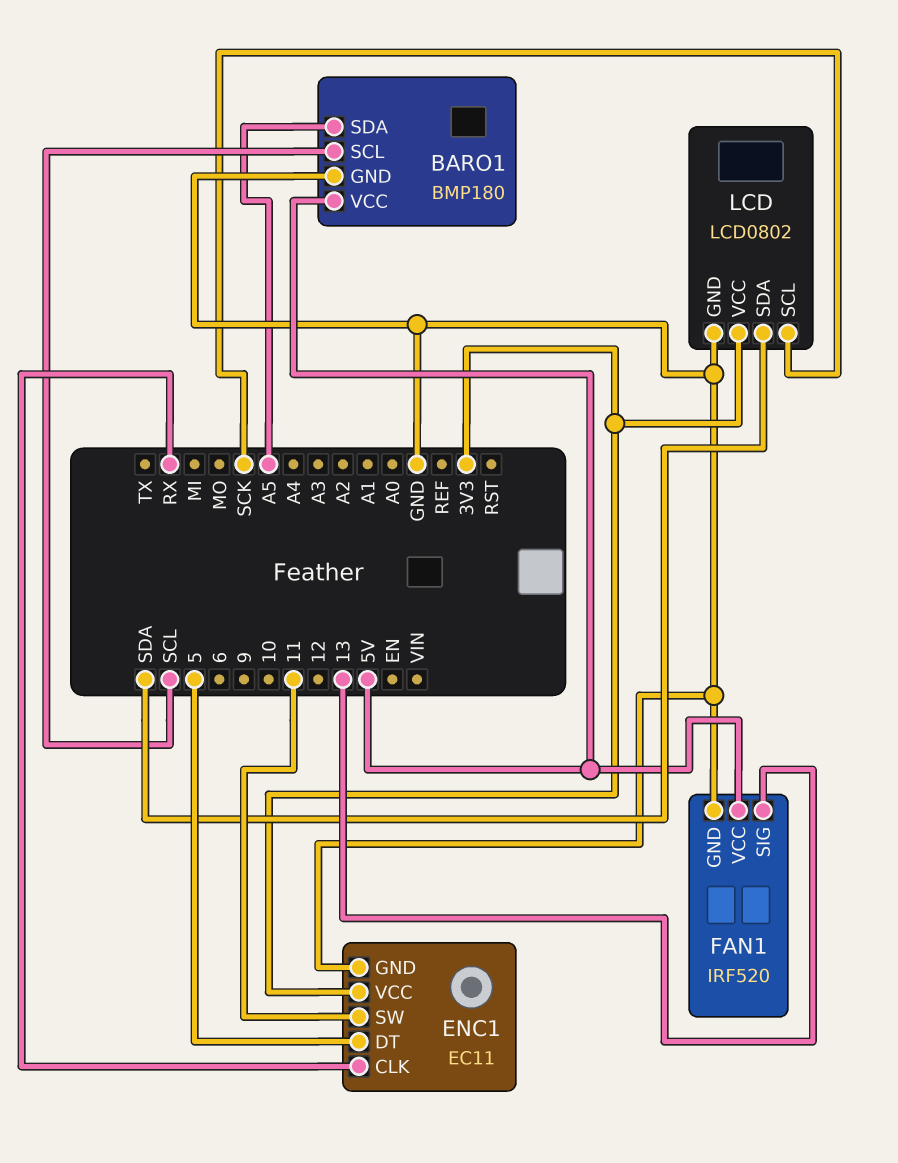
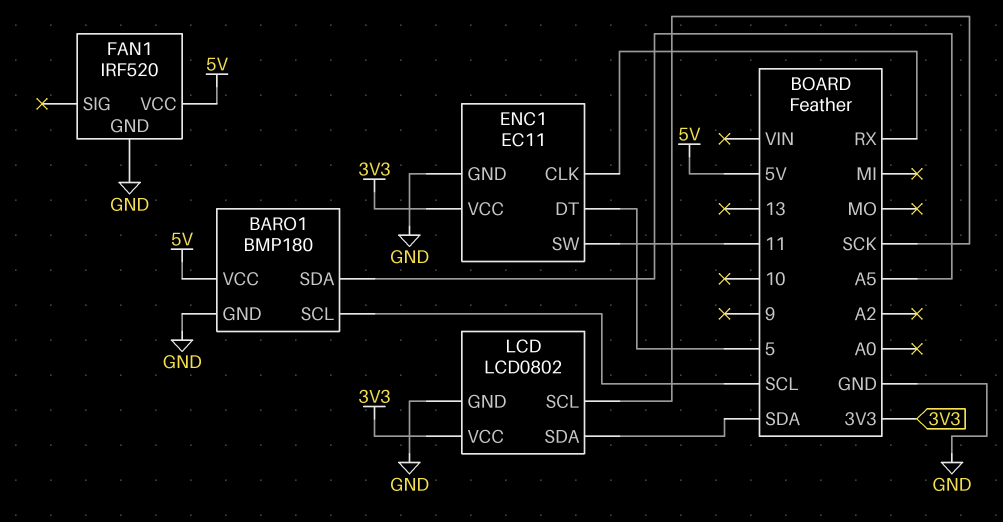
FAN1 pin SIG: 13 -> none

